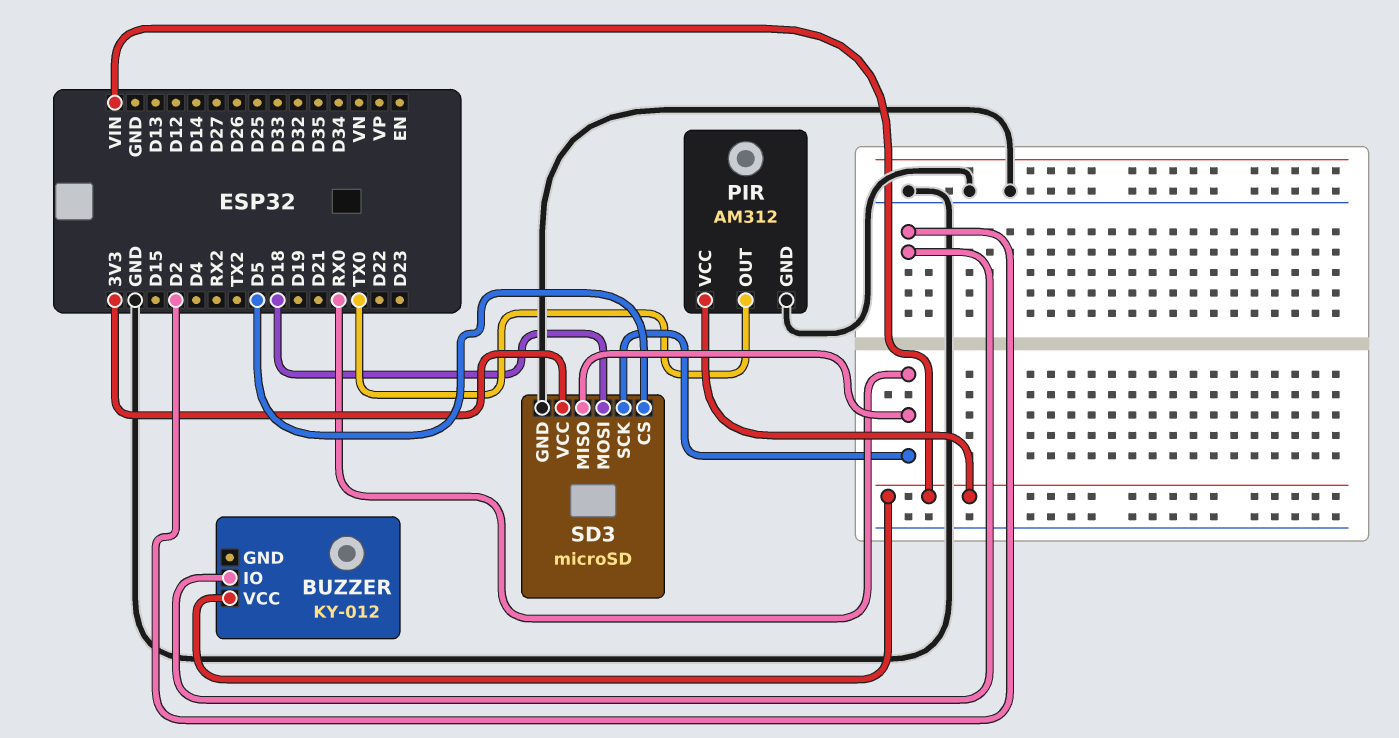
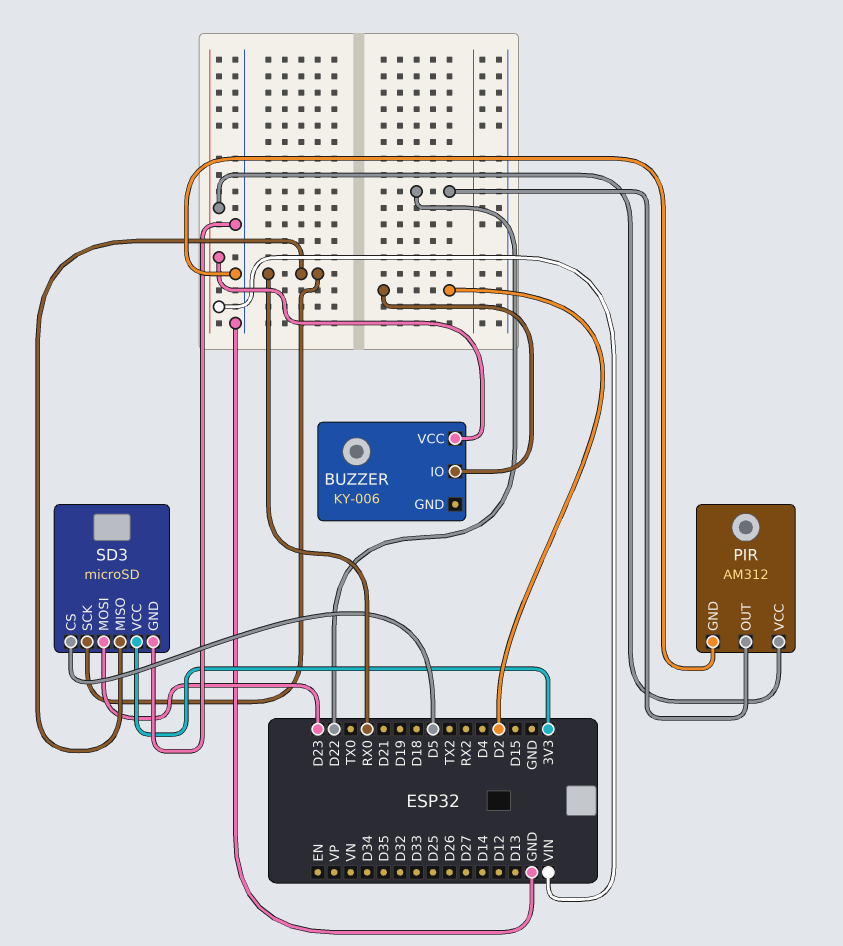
BUZZER: KY-012 -> KY-006
PIR pin OUT: TX0 -> D22
SD3 pin MOSI: D18 -> D23

